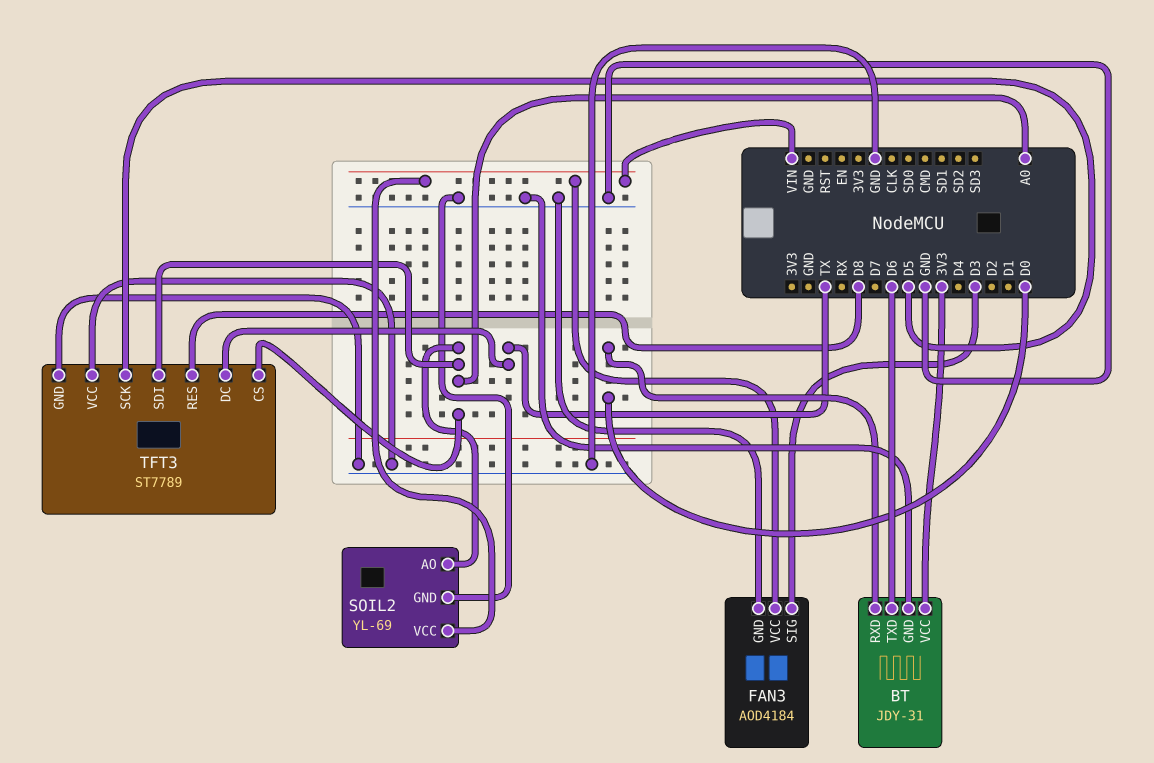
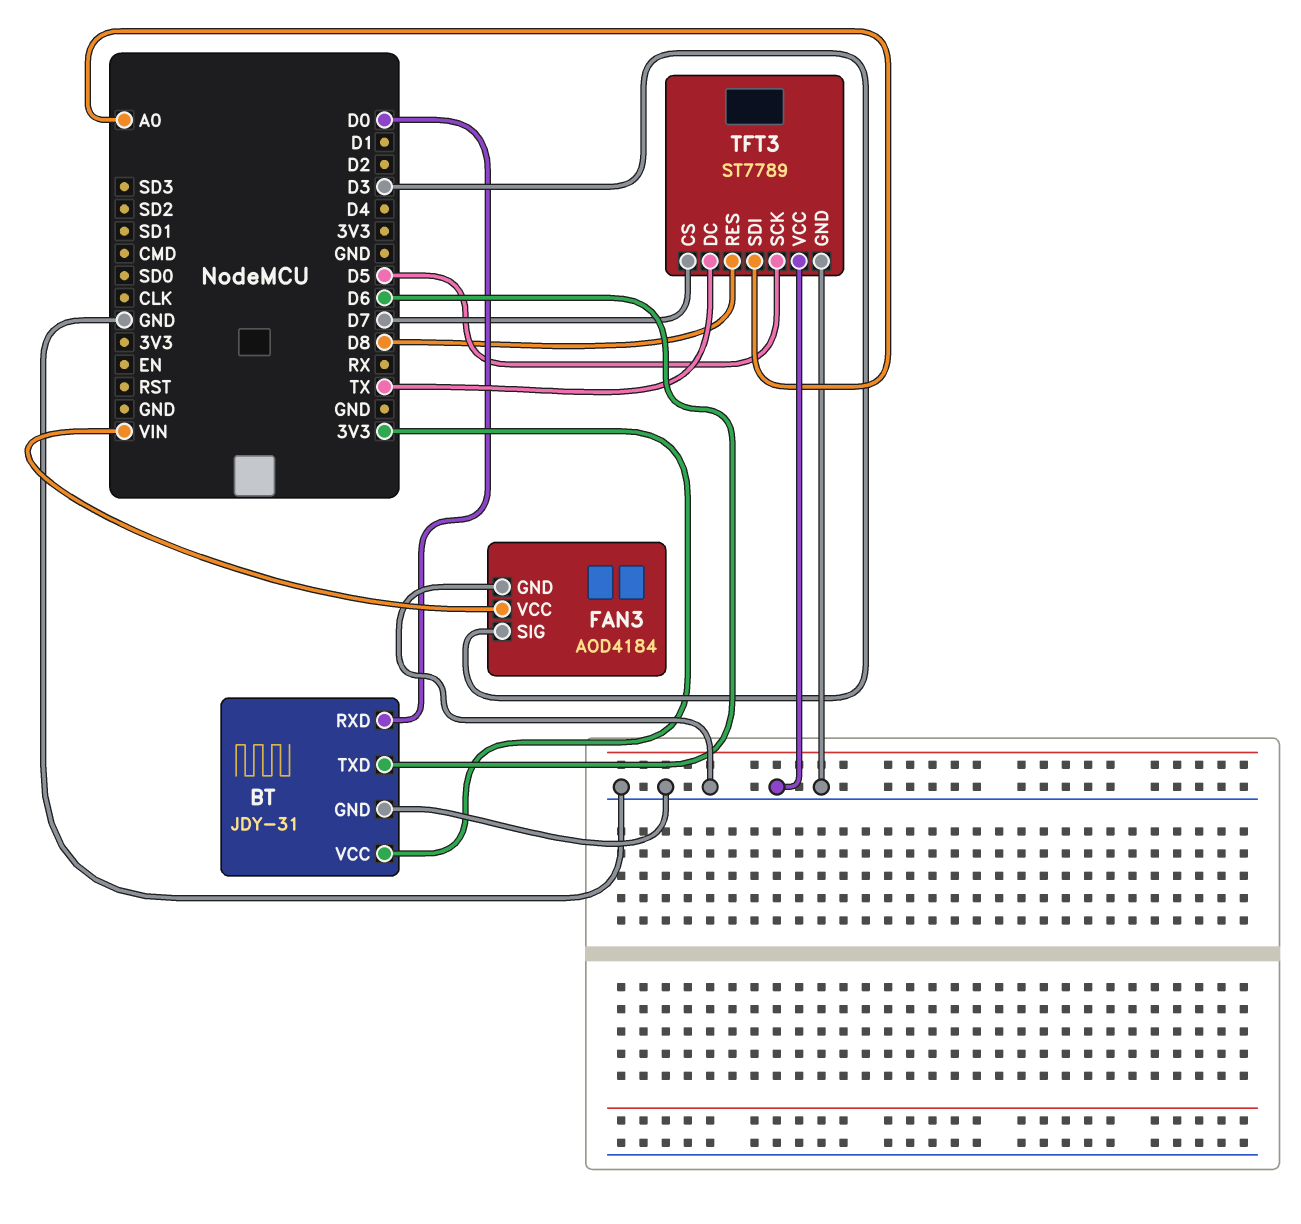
SOIL2: YL-69 -> none
SOIL2 pin AO: A0 -> none
SOIL2 pin GND: GND -> none
SOIL2 pin VCC: VIN -> none
TFT3 pin CS: A0 -> D7

